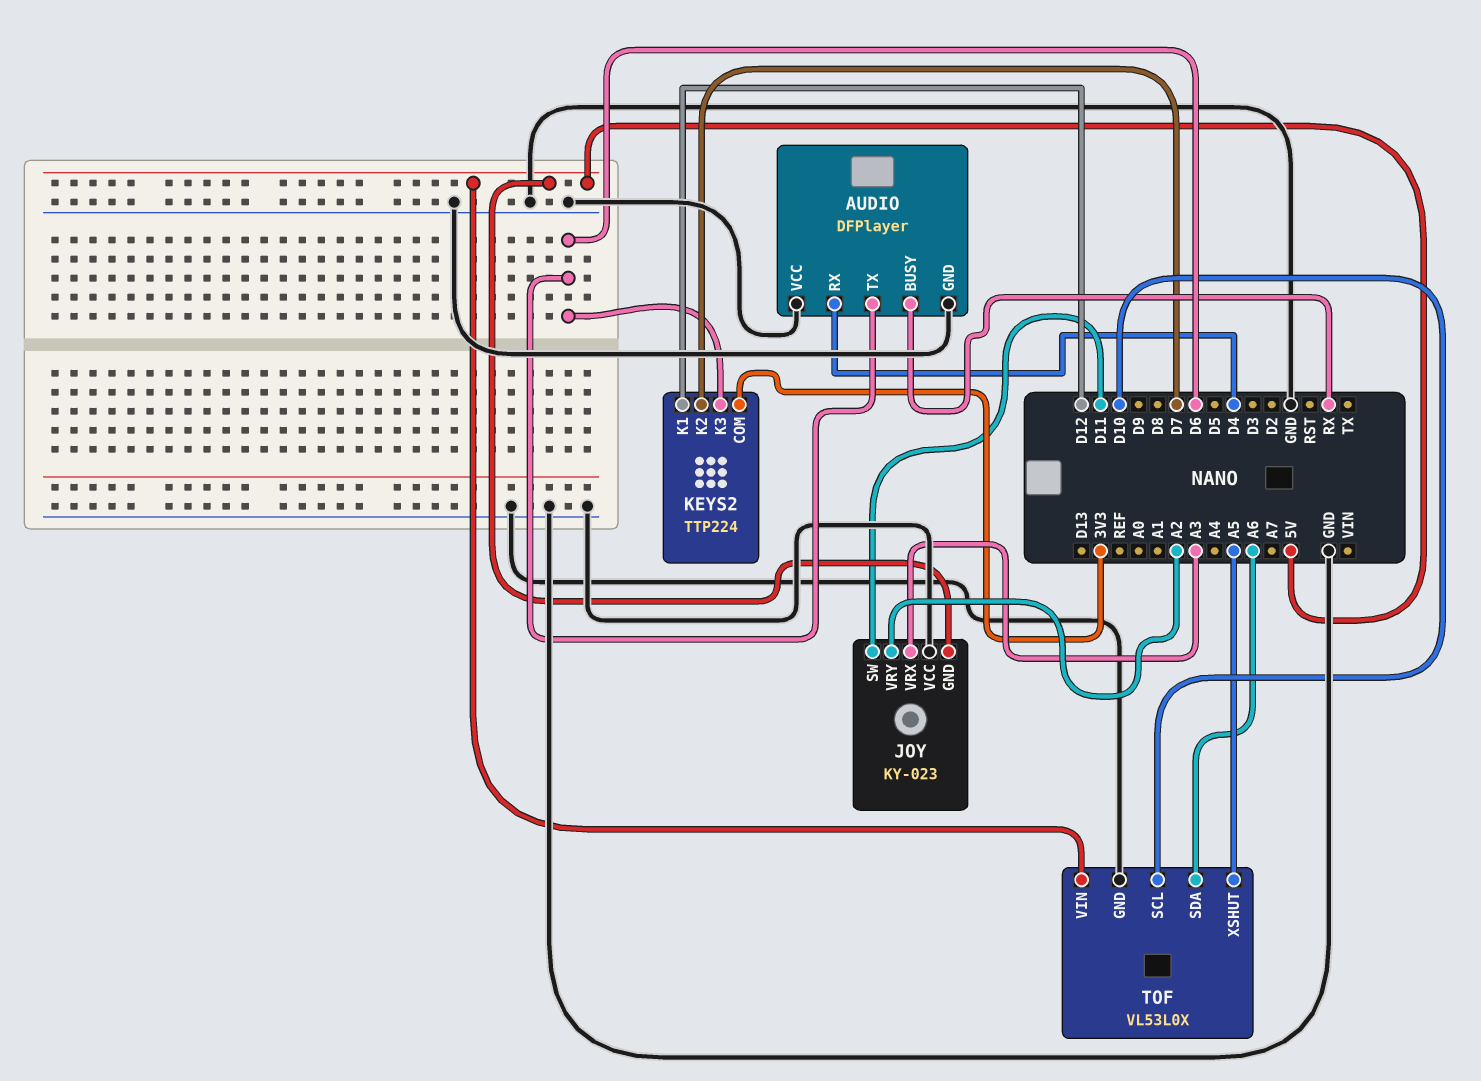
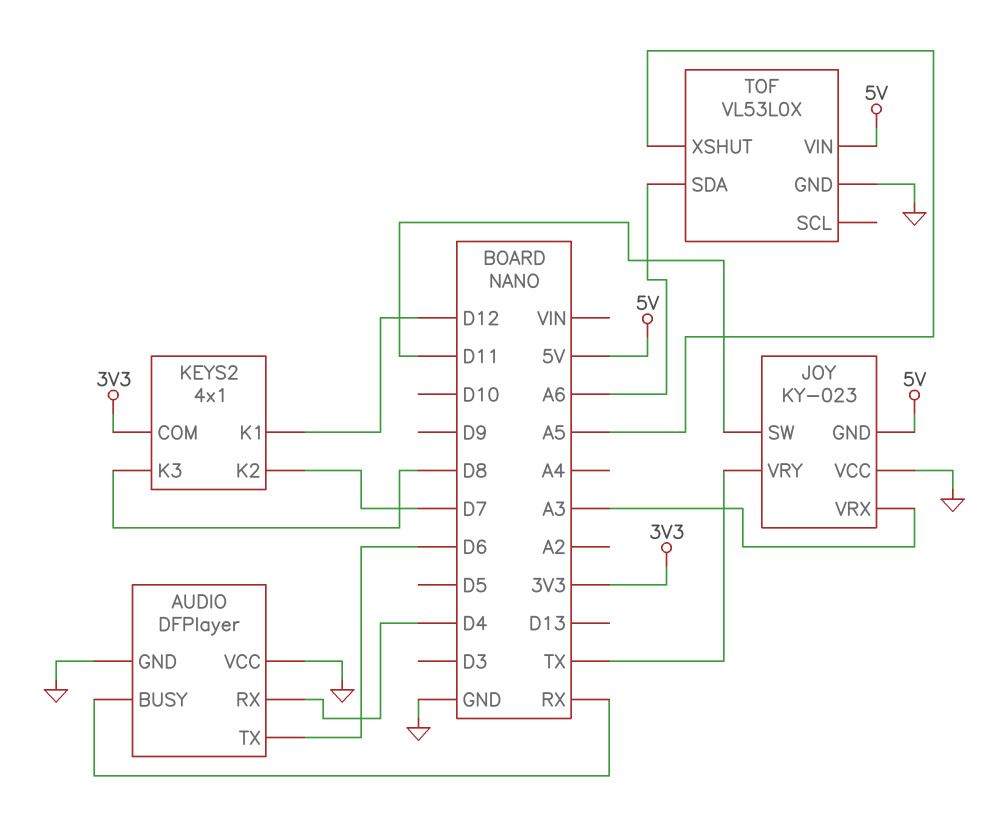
JOY pin VRY: A2 -> TX
KEYS2: TTP224 -> 4x1
KEYS2 pin K3: D6 -> D8
TOF pin SCL: D10 -> none

